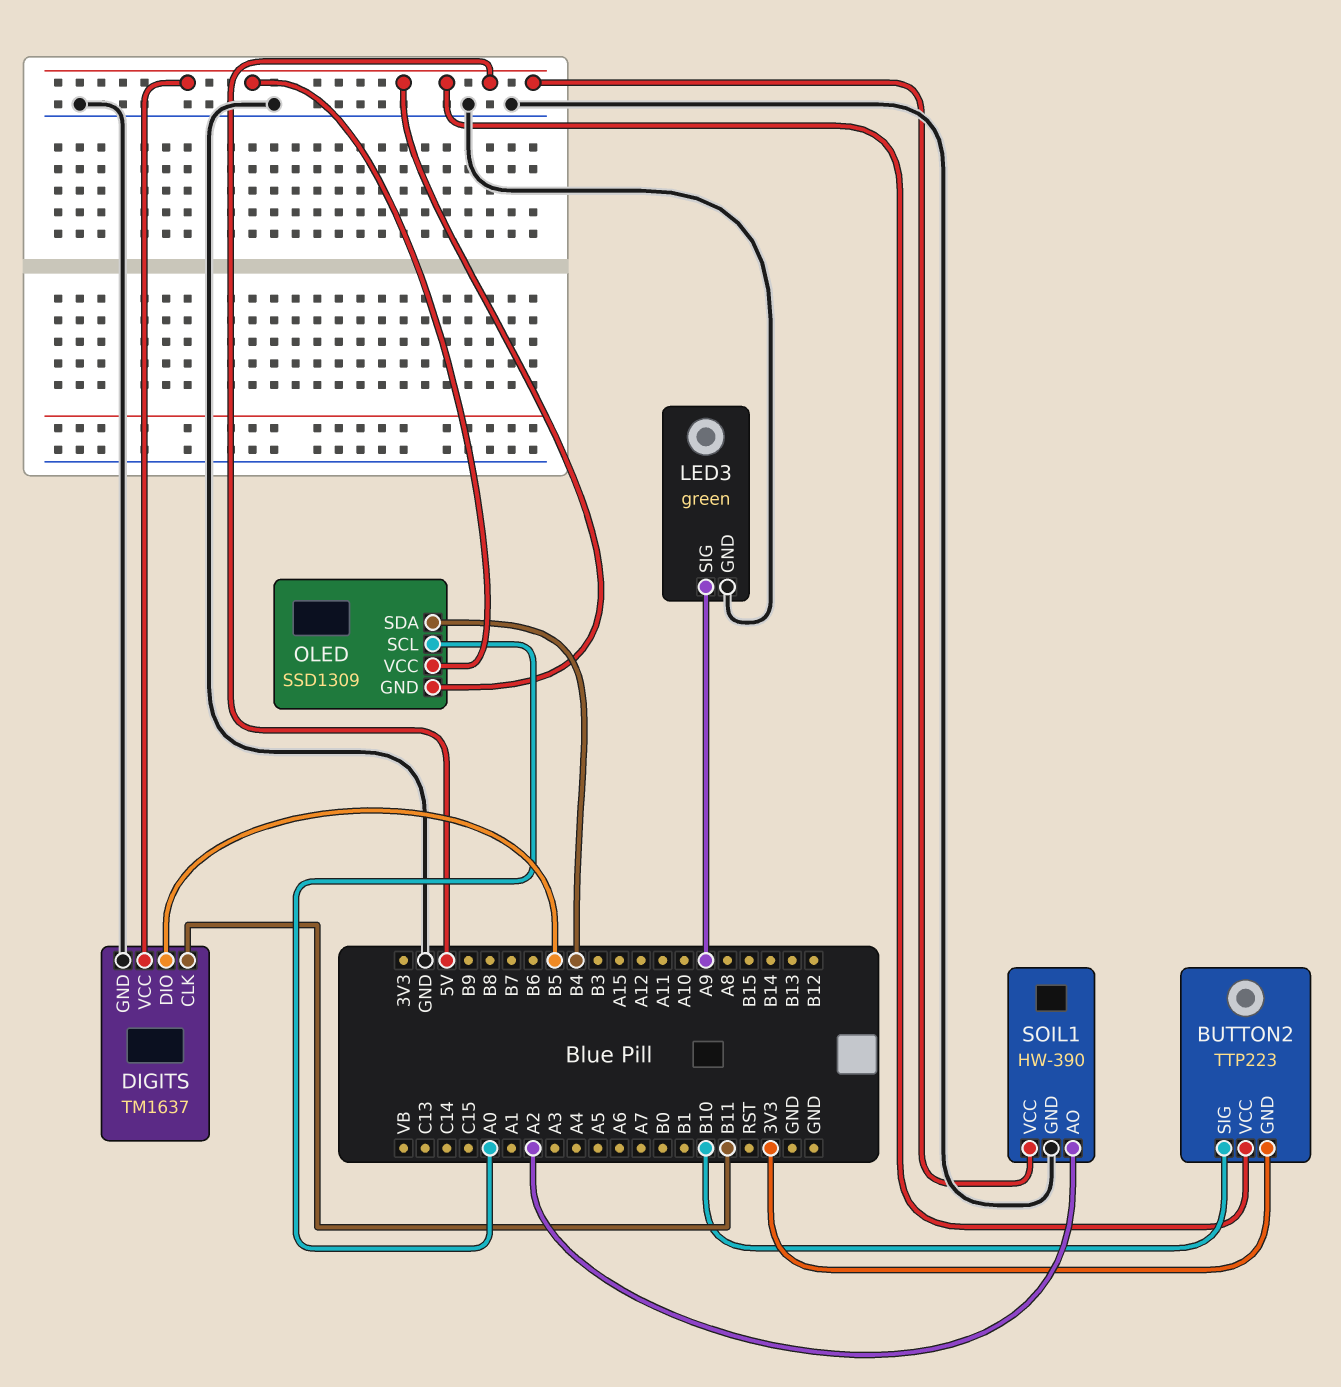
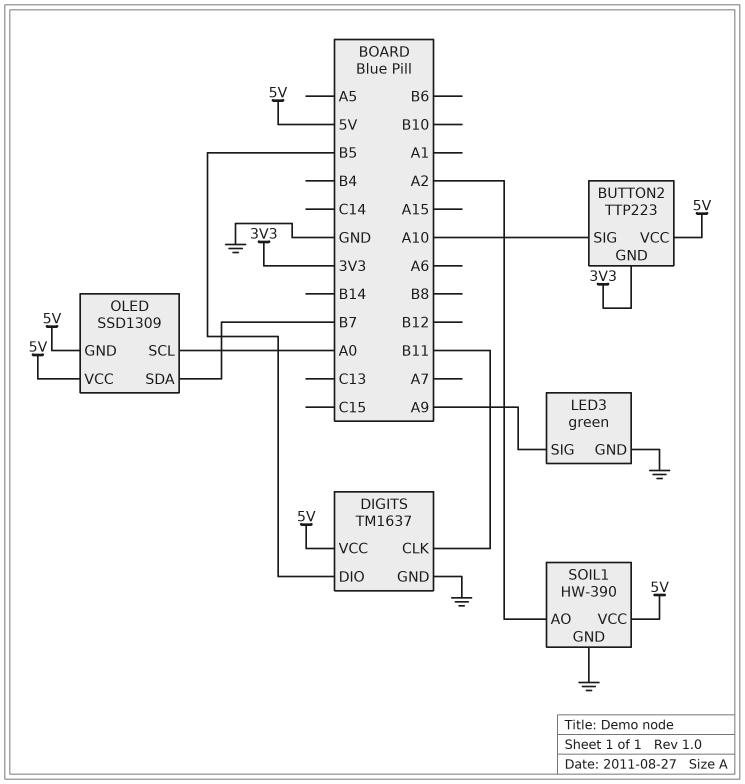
BUTTON2 pin SIG: B10 -> A10
OLED pin SDA: B4 -> B7

